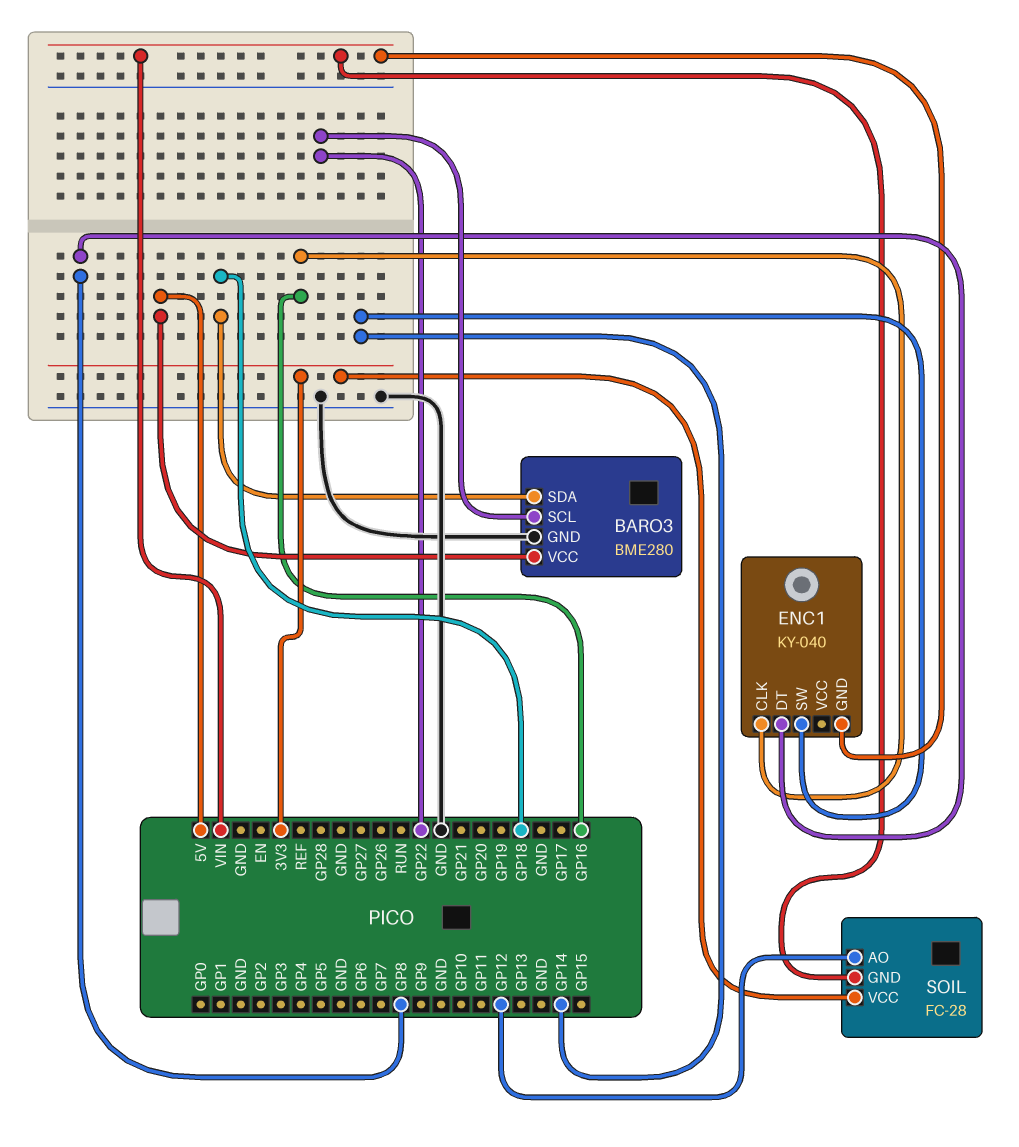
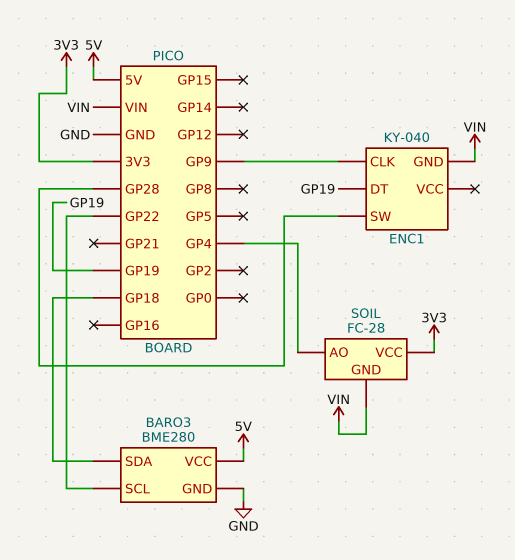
ENC1 pin CLK: GP16 -> GP9
ENC1 pin DT: GP8 -> GP19
ENC1 pin SW: GP14 -> GP28
SOIL pin AO: GP12 -> GP4

